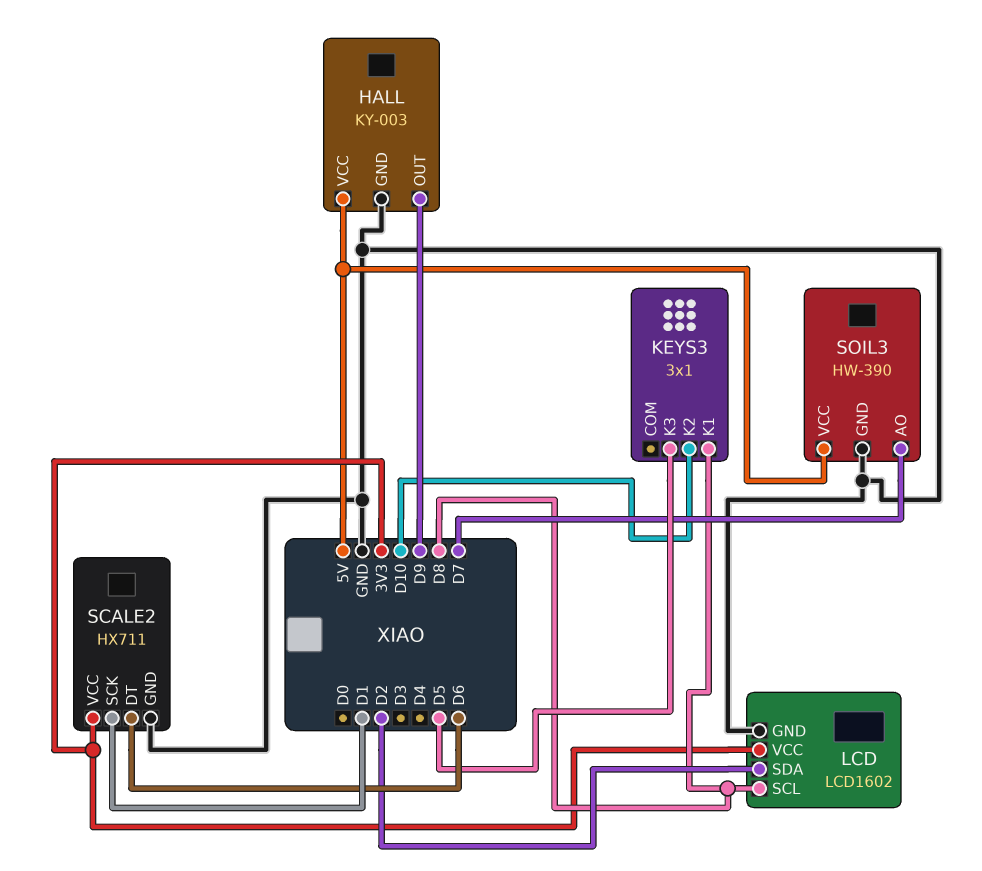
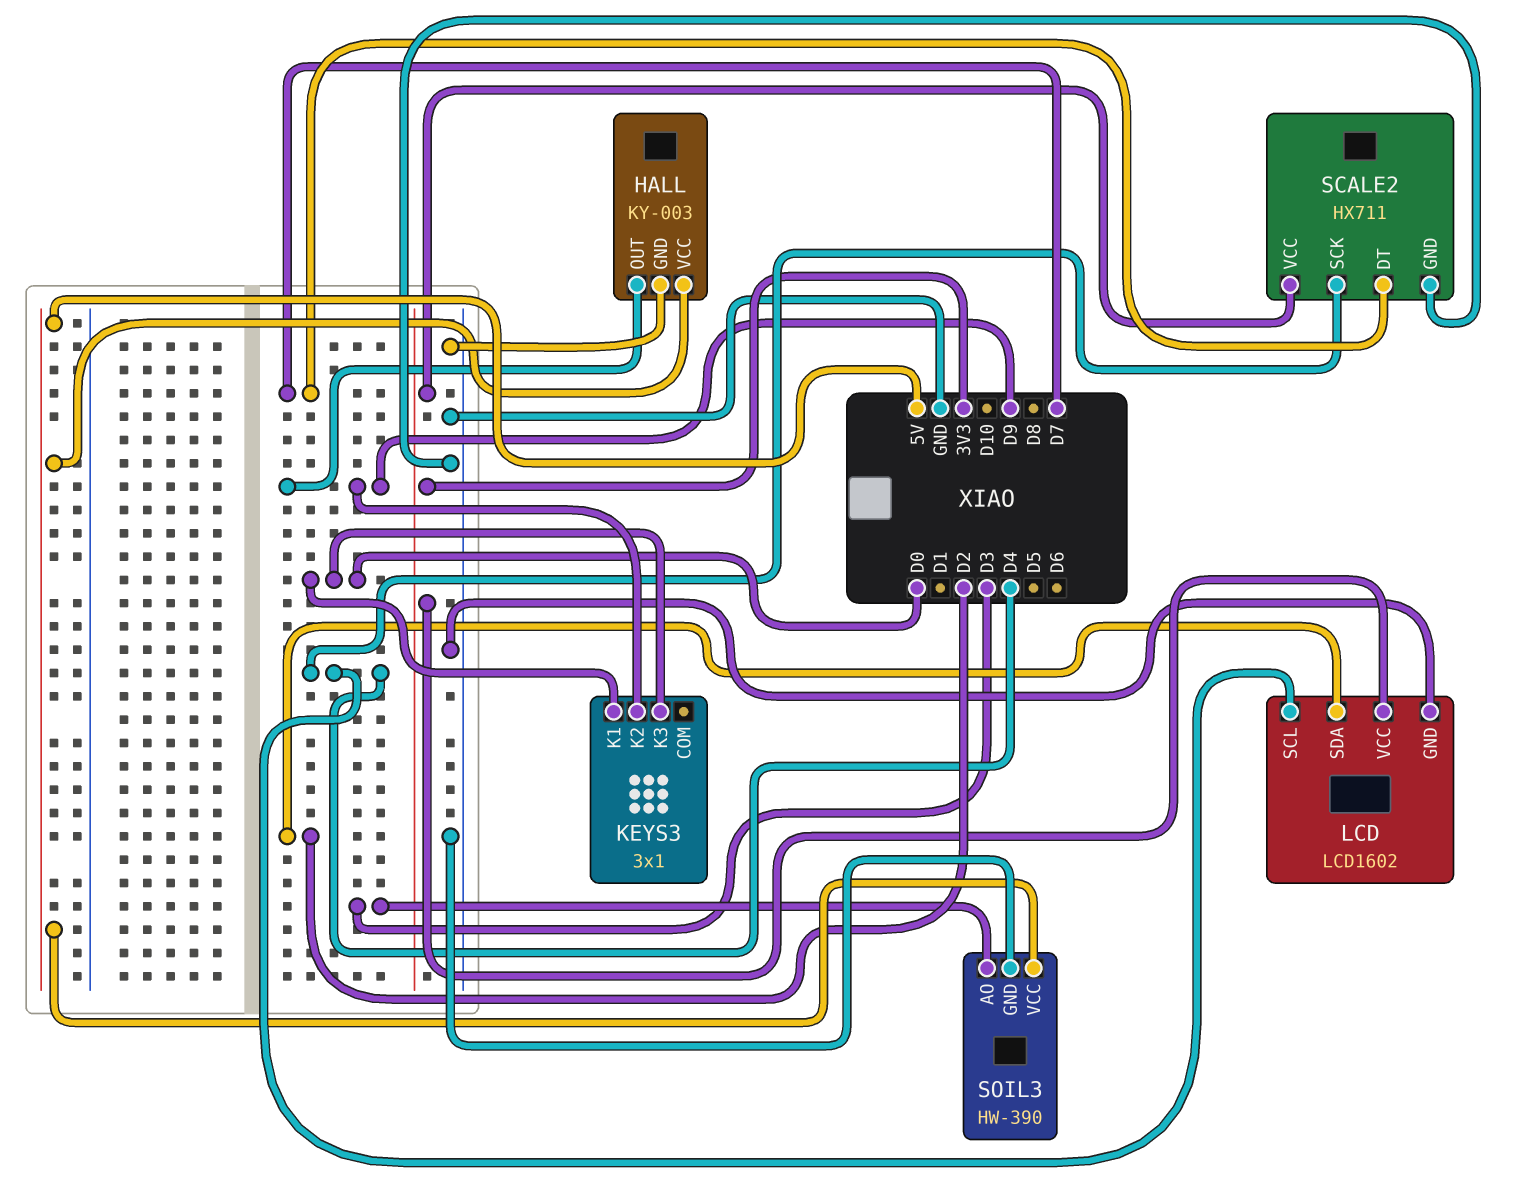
KEYS3 pin K1: D8 -> D0
KEYS3 pin K2: D10 -> D9
KEYS3 pin K3: D5 -> D0
LCD pin SCL: D8 -> D4
SCALE2 pin DT: D6 -> D7
SCALE2 pin SCK: D1 -> D4
SOIL3 pin AO: D7 -> D3

